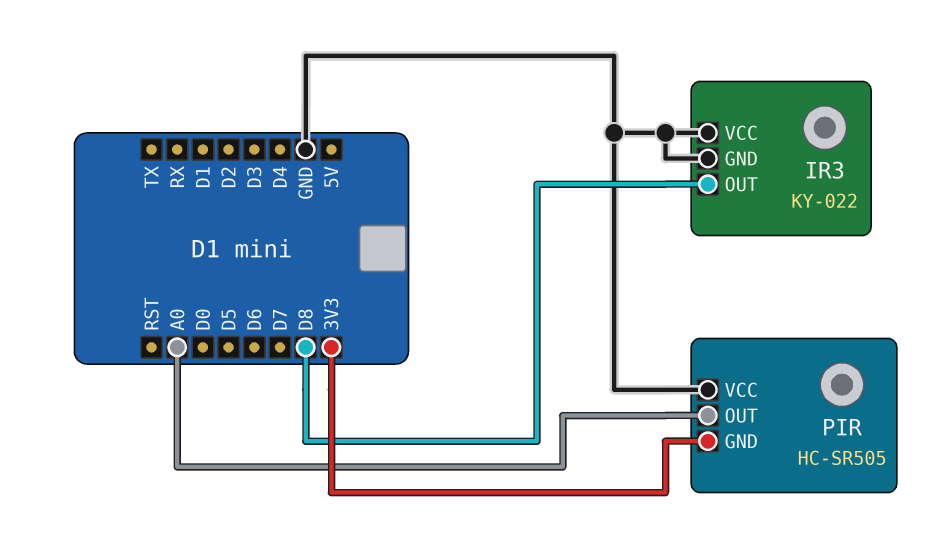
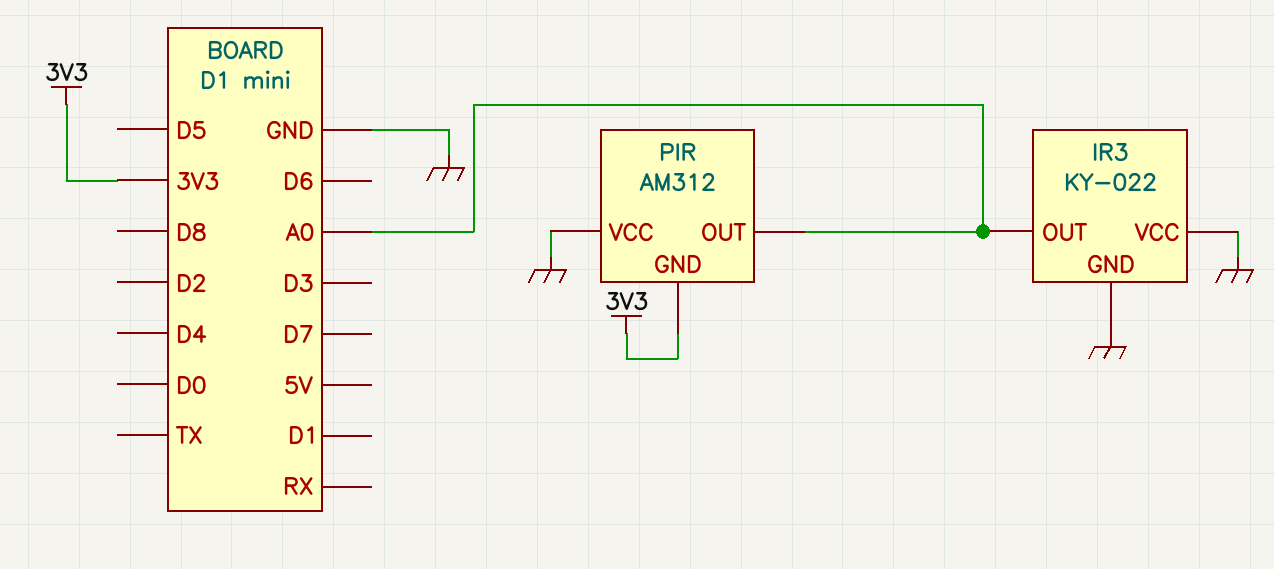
IR3 pin OUT: D8 -> A0
PIR: HC-SR505 -> AM312

